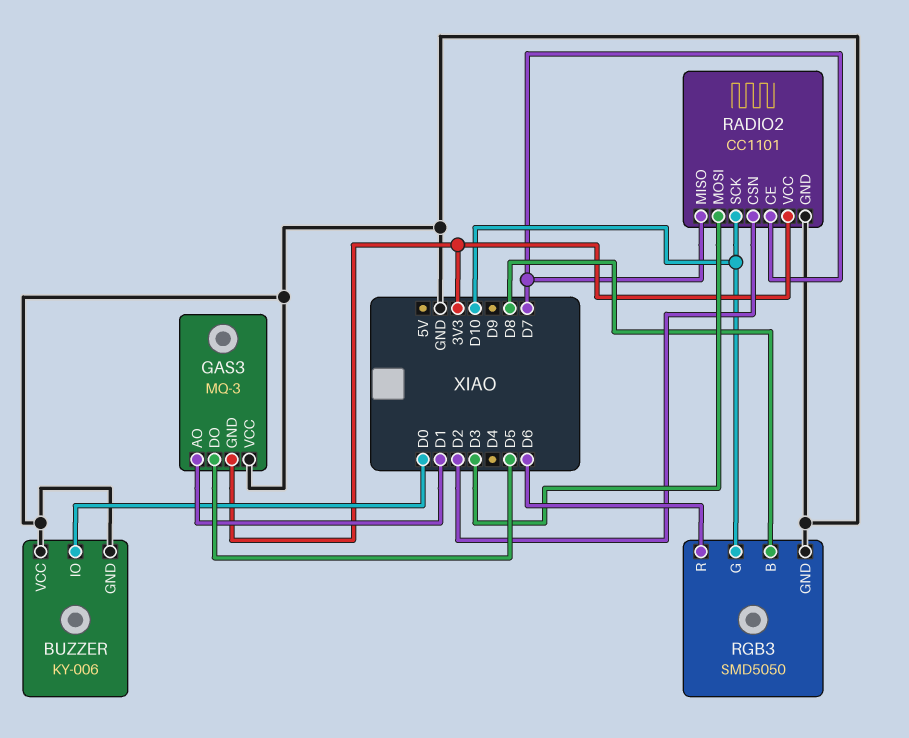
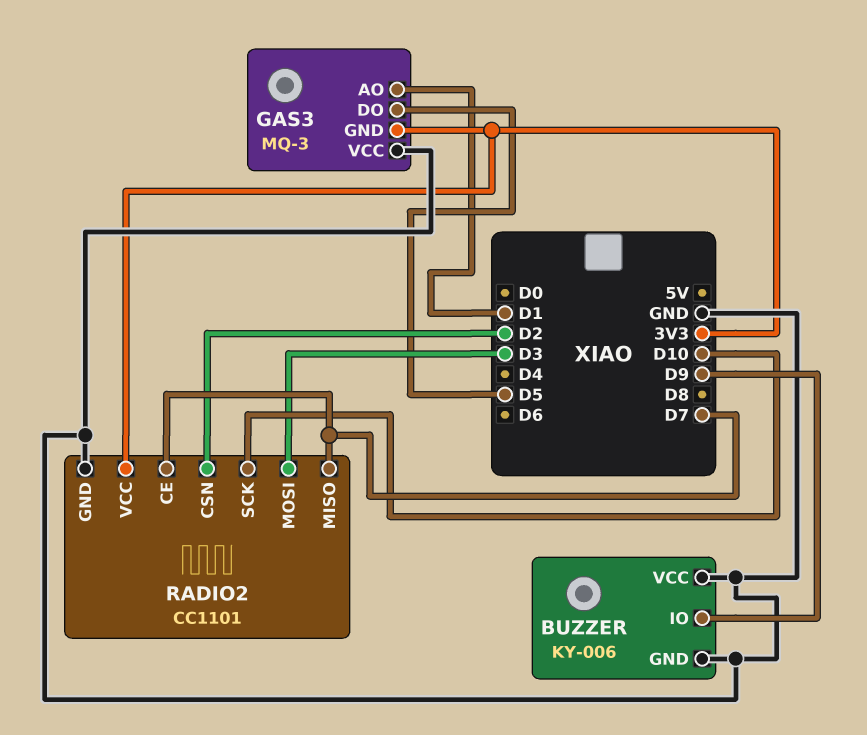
BUZZER pin IO: D0 -> D9
RGB3: SMD5050 -> none
RGB3 pin B: D8 -> none
RGB3 pin G: D10 -> none
RGB3 pin GND: GND -> none
RGB3 pin R: D6 -> none

